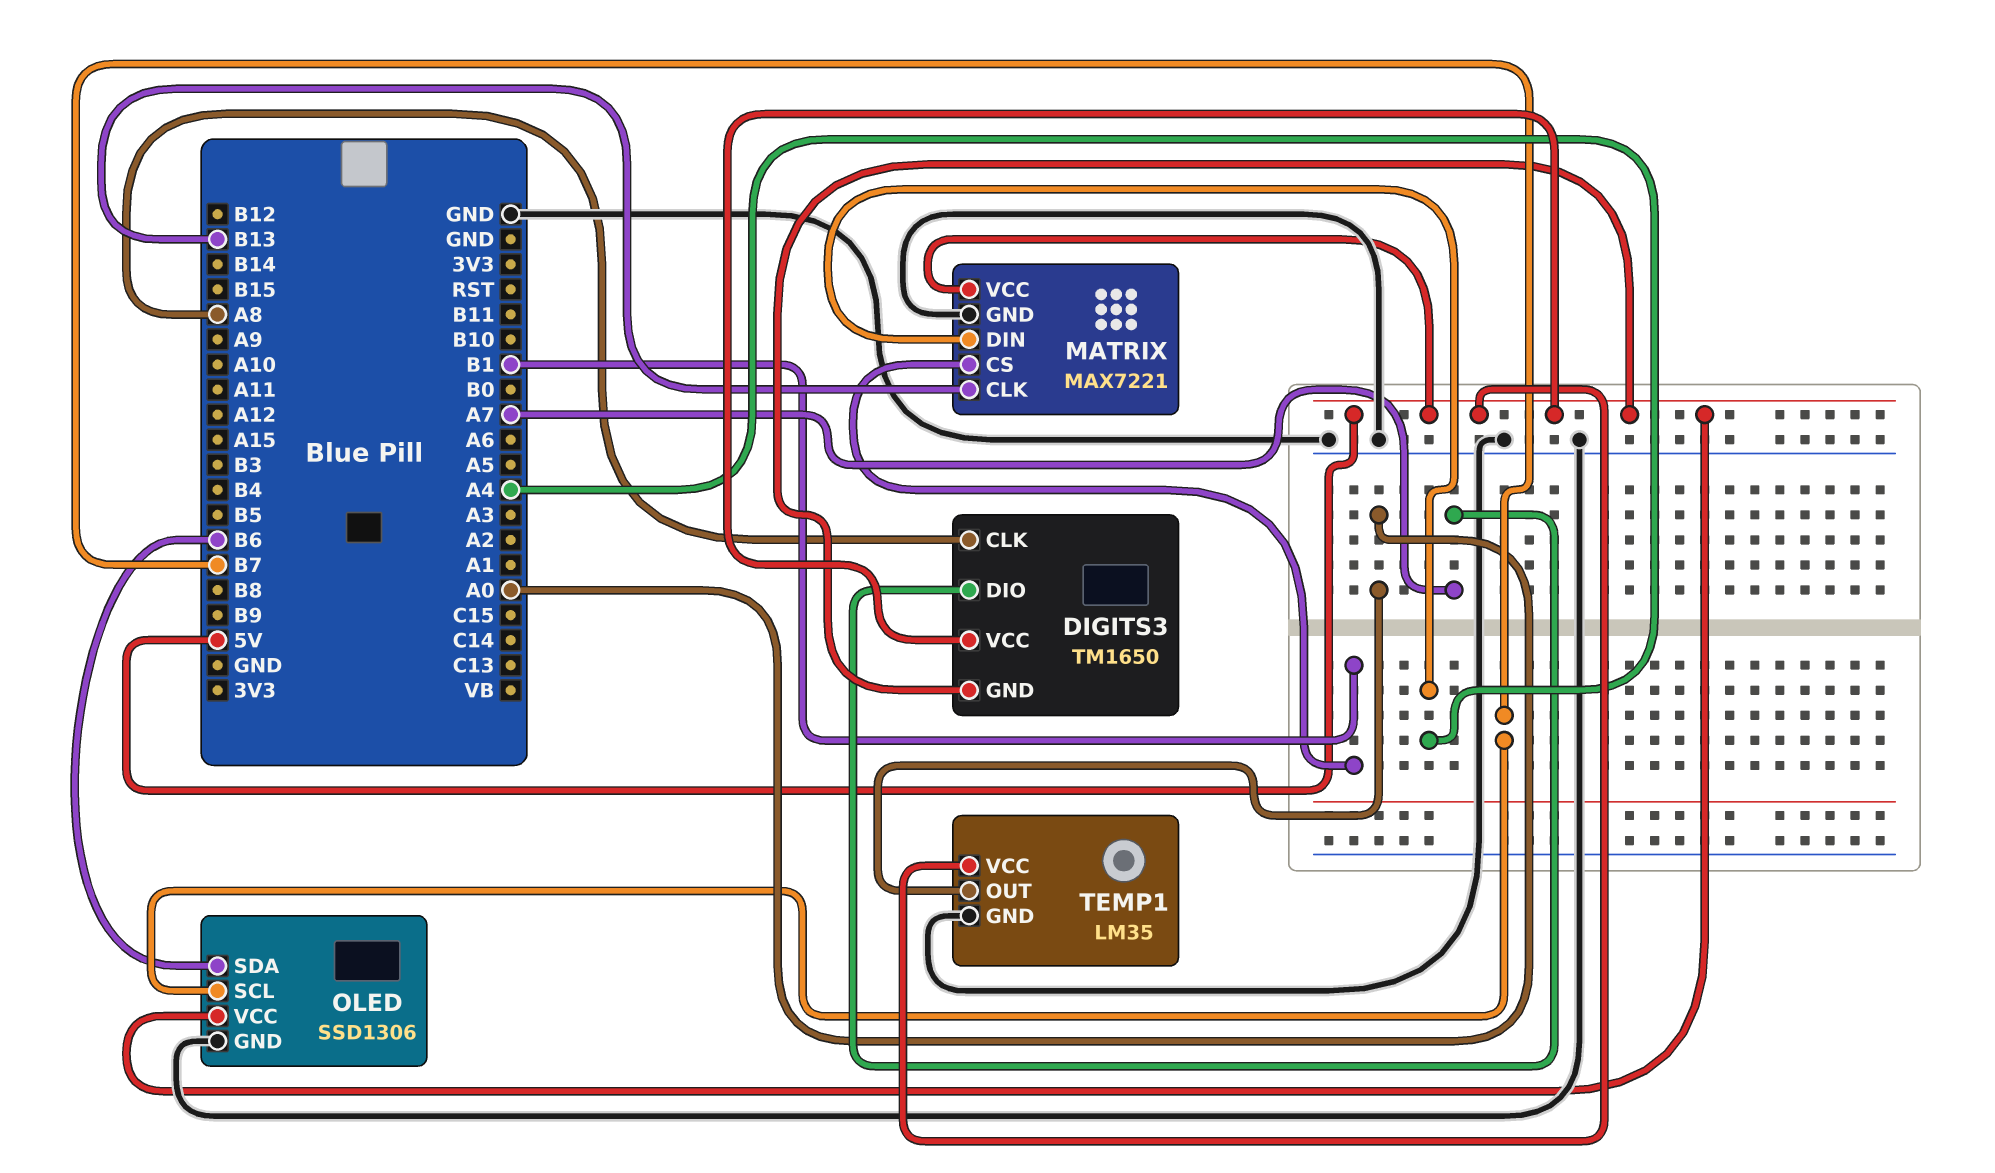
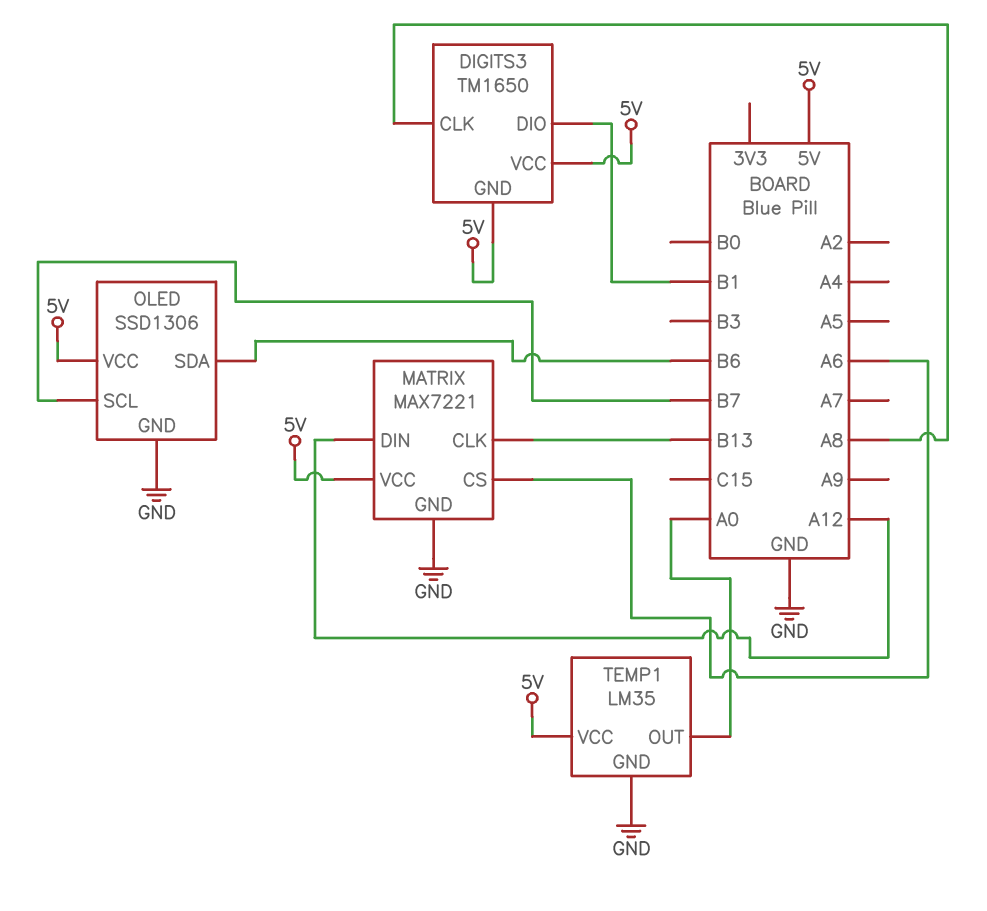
DIGITS3 pin DIO: A7 -> B1
MATRIX pin CS: B1 -> A6
MATRIX pin DIN: A4 -> A12

